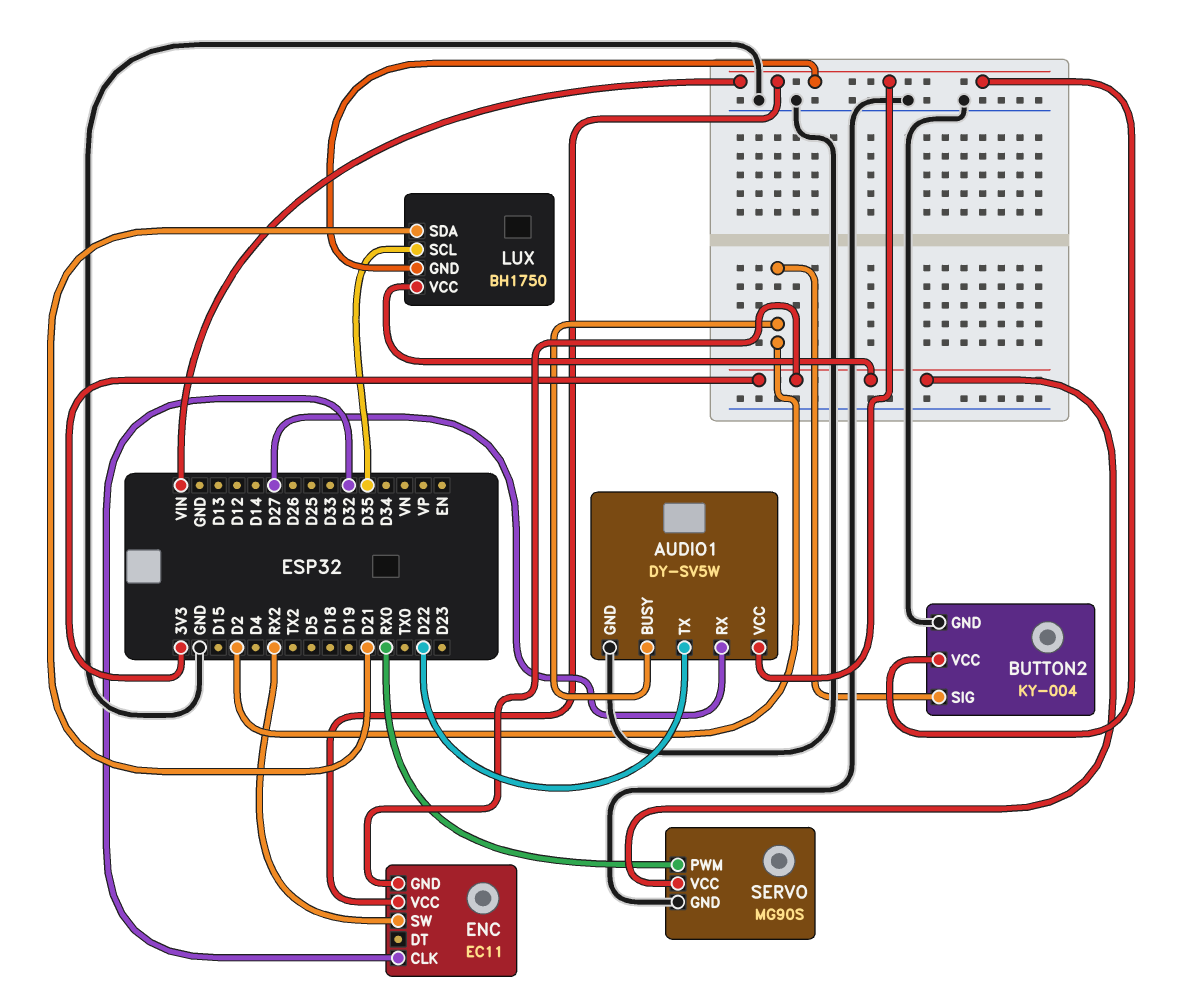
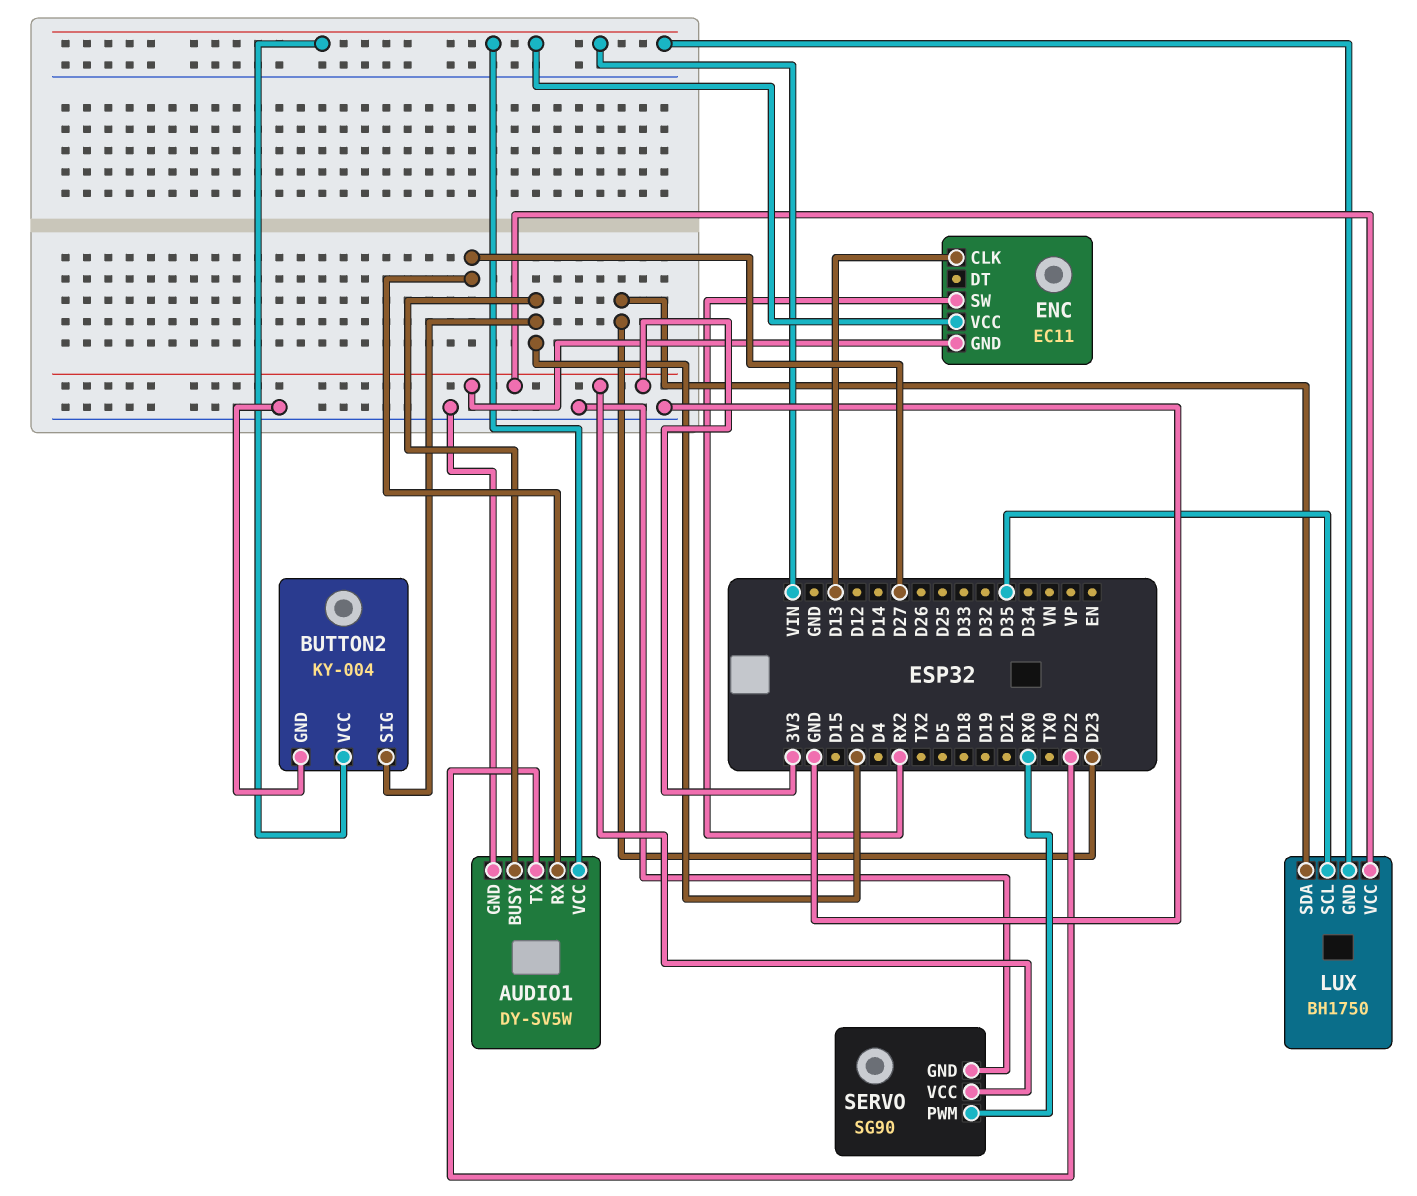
ENC pin CLK: D32 -> D13
LUX pin SDA: D21 -> D23
SERVO: MG90S -> SG90

